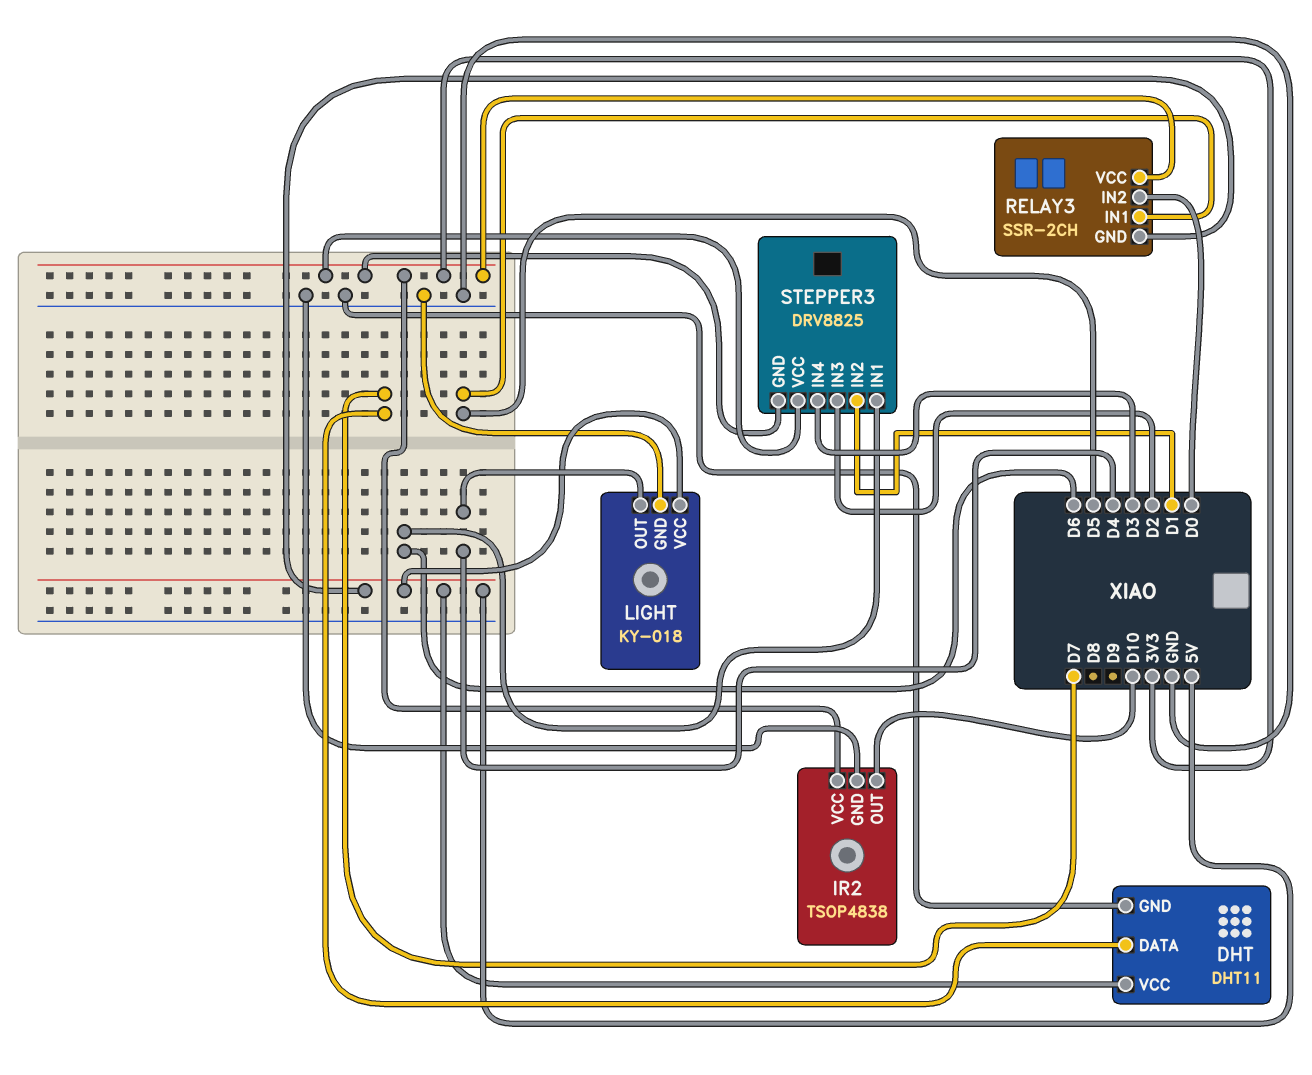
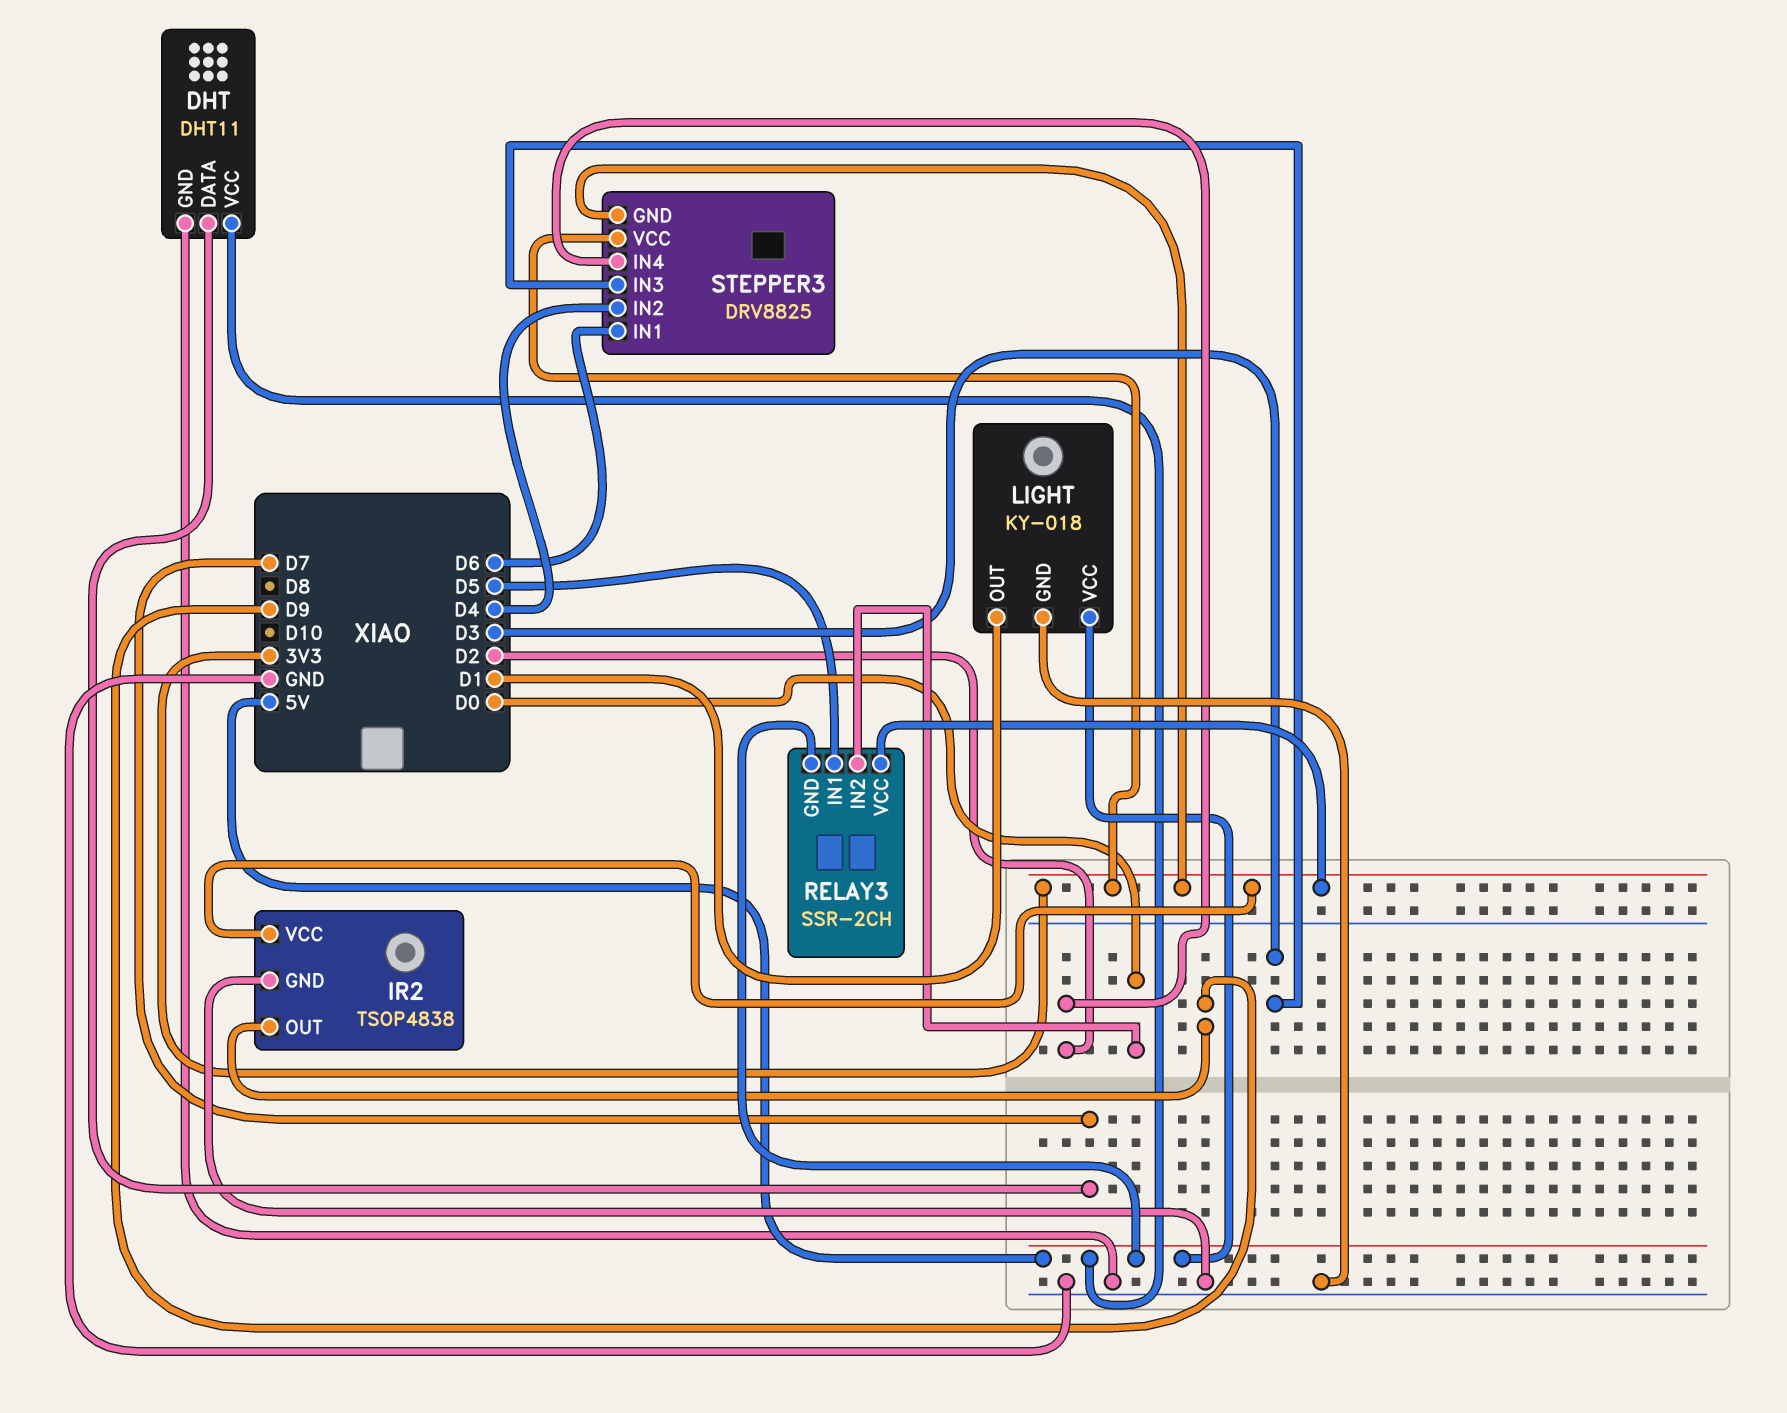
IR2 pin OUT: D10 -> D9
LIGHT pin OUT: D4 -> D1
STEPPER3 pin IN2: D1 -> D4
STEPPER3 pin IN3: D2 -> D3
STEPPER3 pin IN4: D3 -> D2

